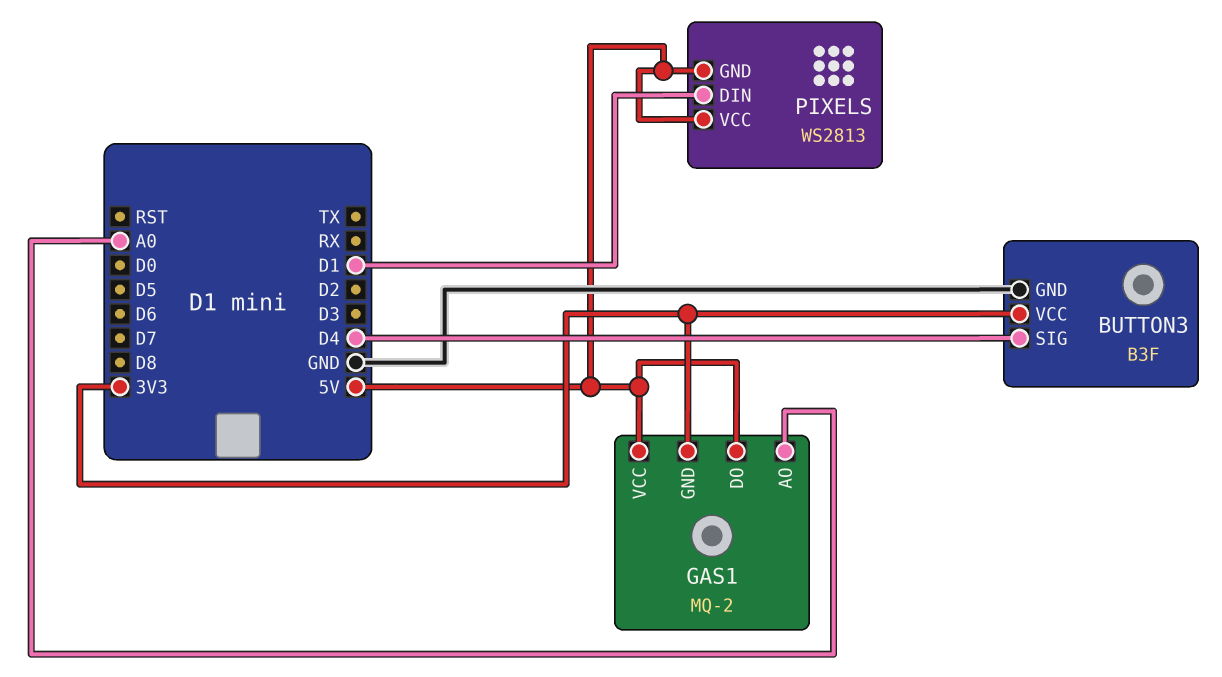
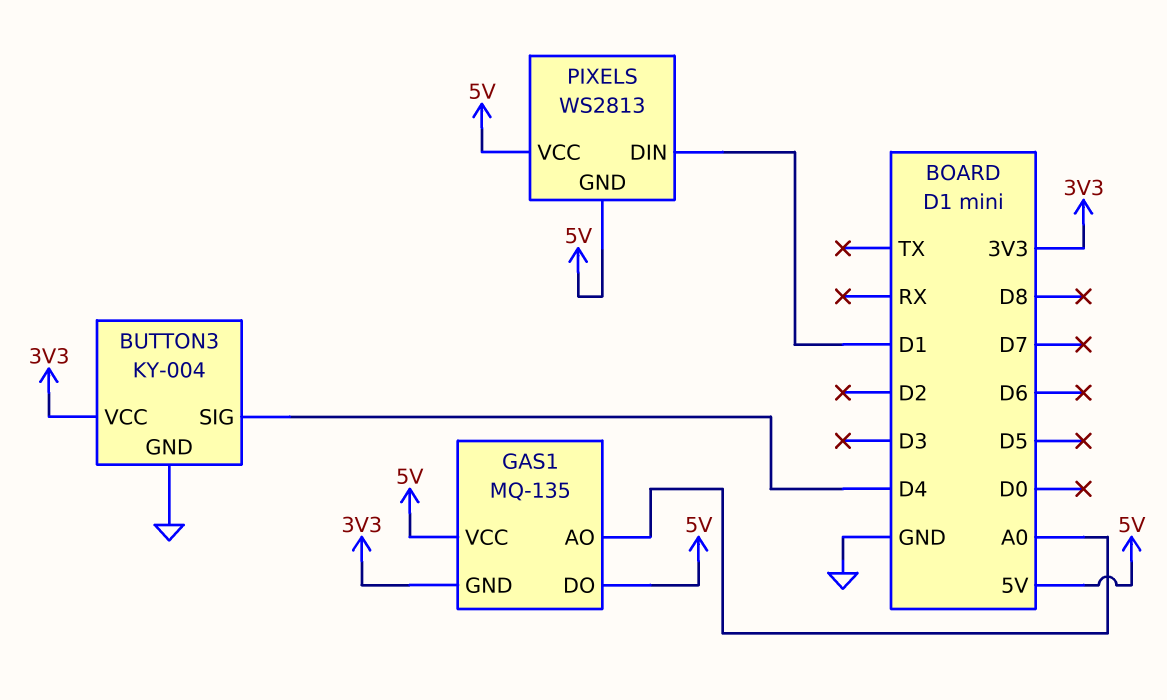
BUTTON3: B3F -> KY-004
GAS1: MQ-2 -> MQ-135

